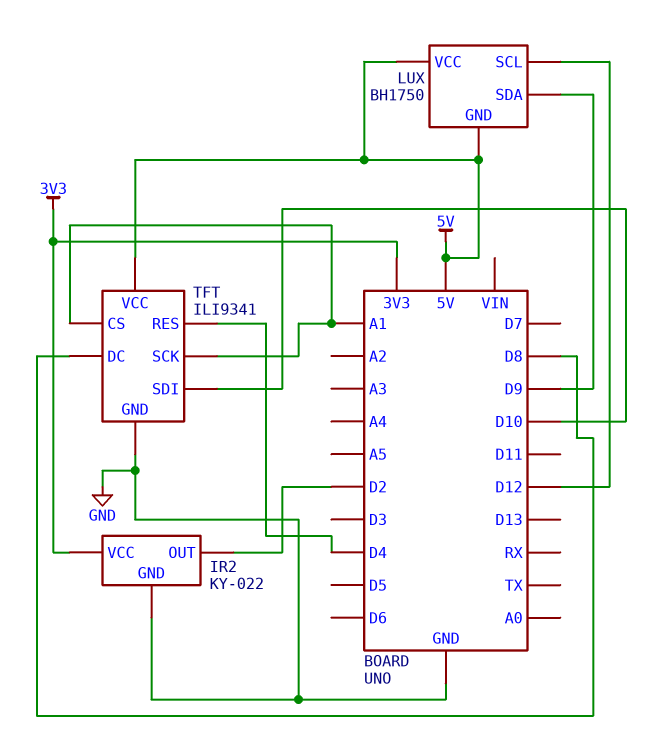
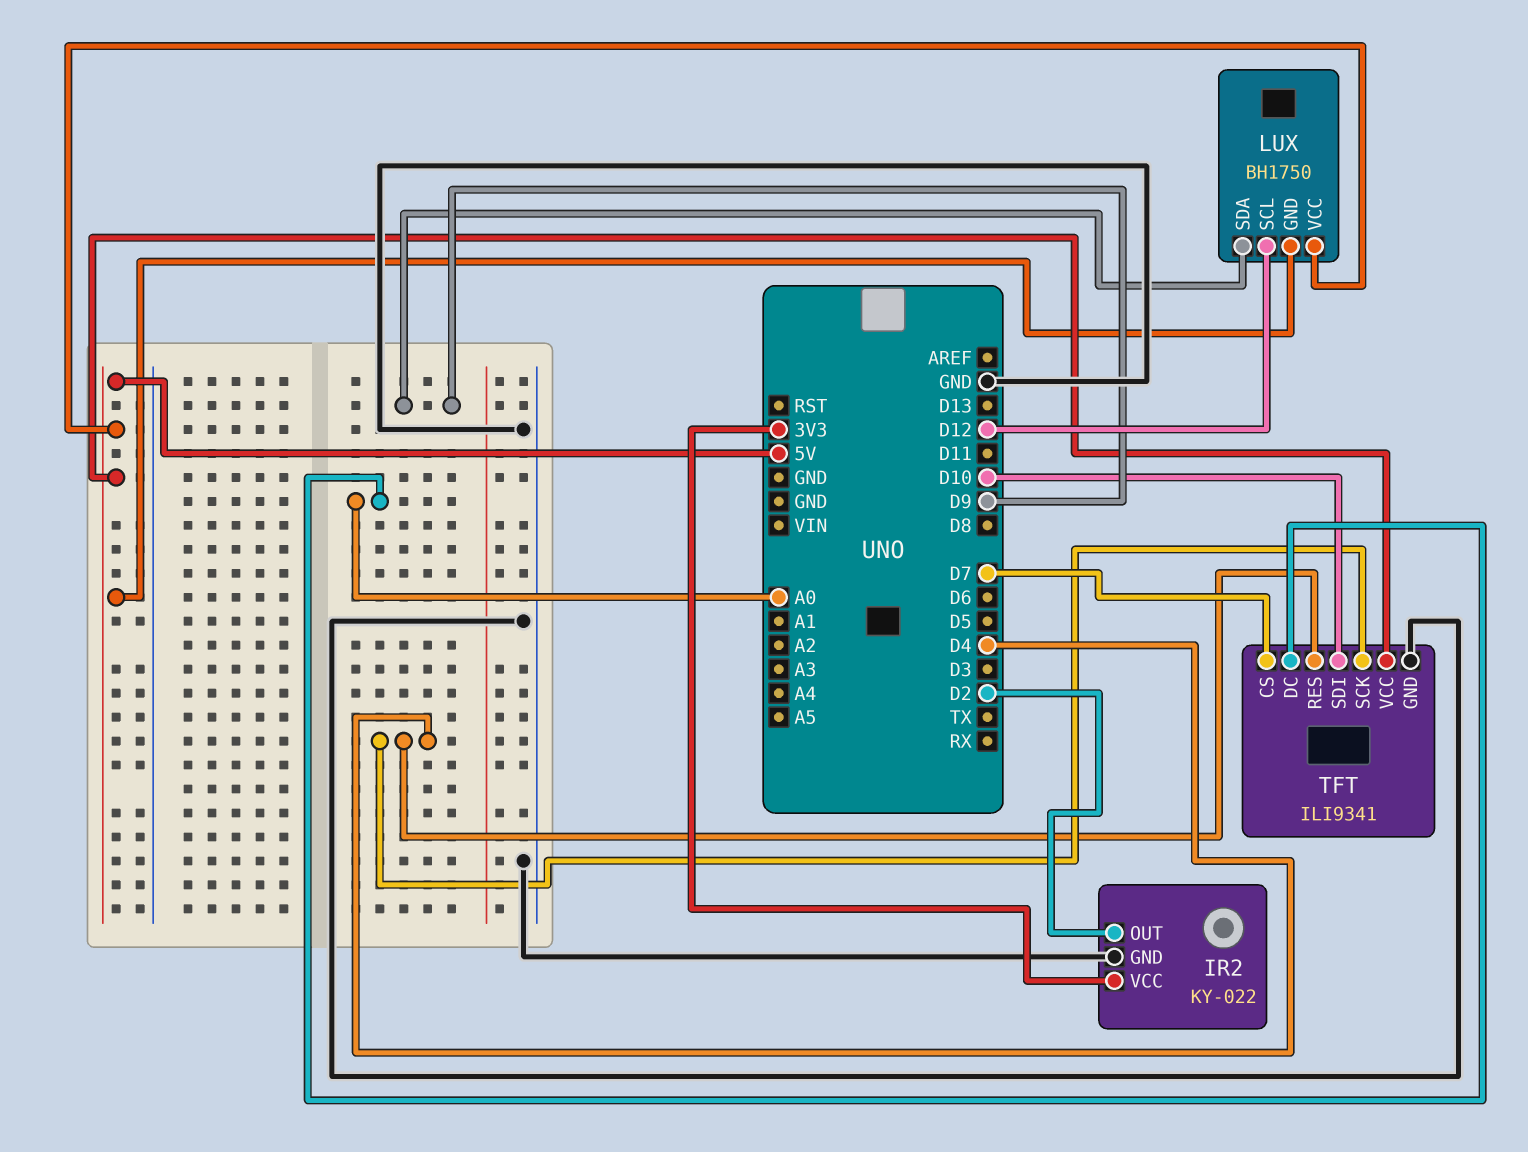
TFT pin CS: A1 -> D7
TFT pin DC: D8 -> A0
TFT pin SCK: A1 -> D4

